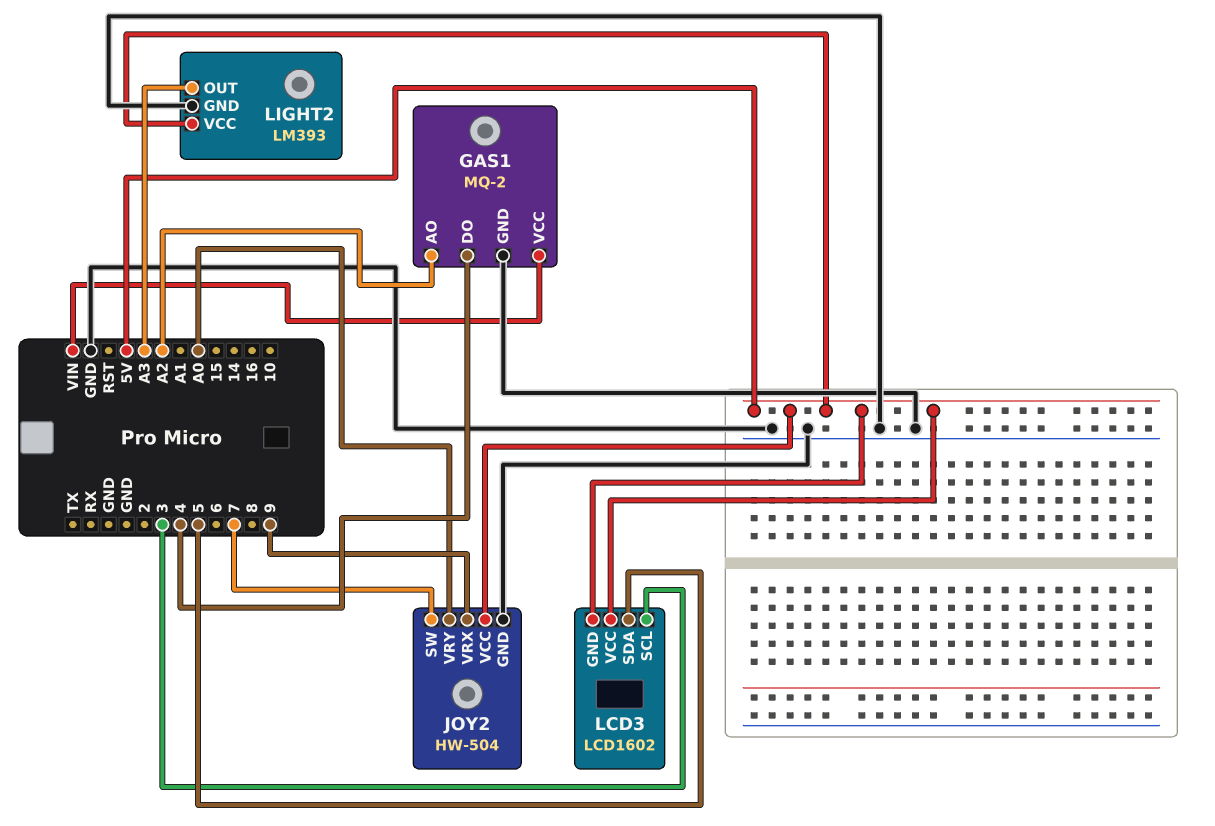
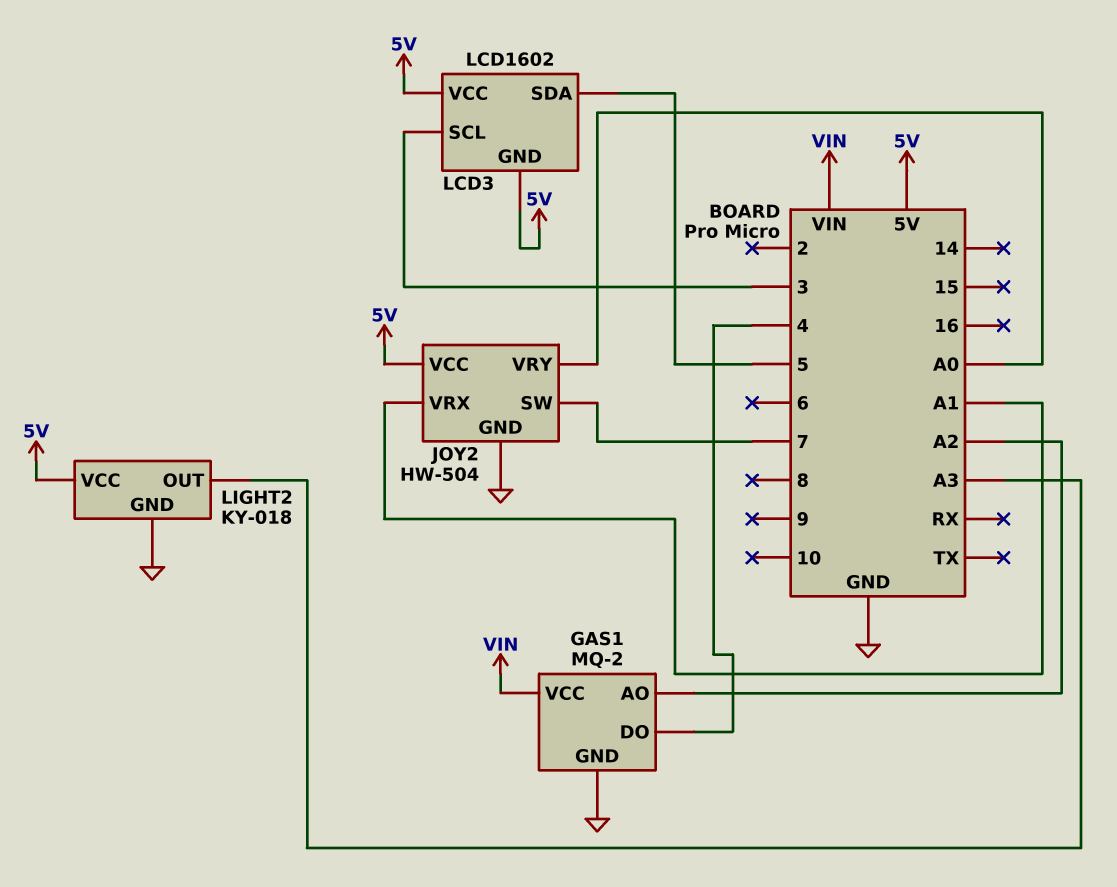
JOY2 pin VRX: 9 -> A1
LIGHT2: LM393 -> KY-018

